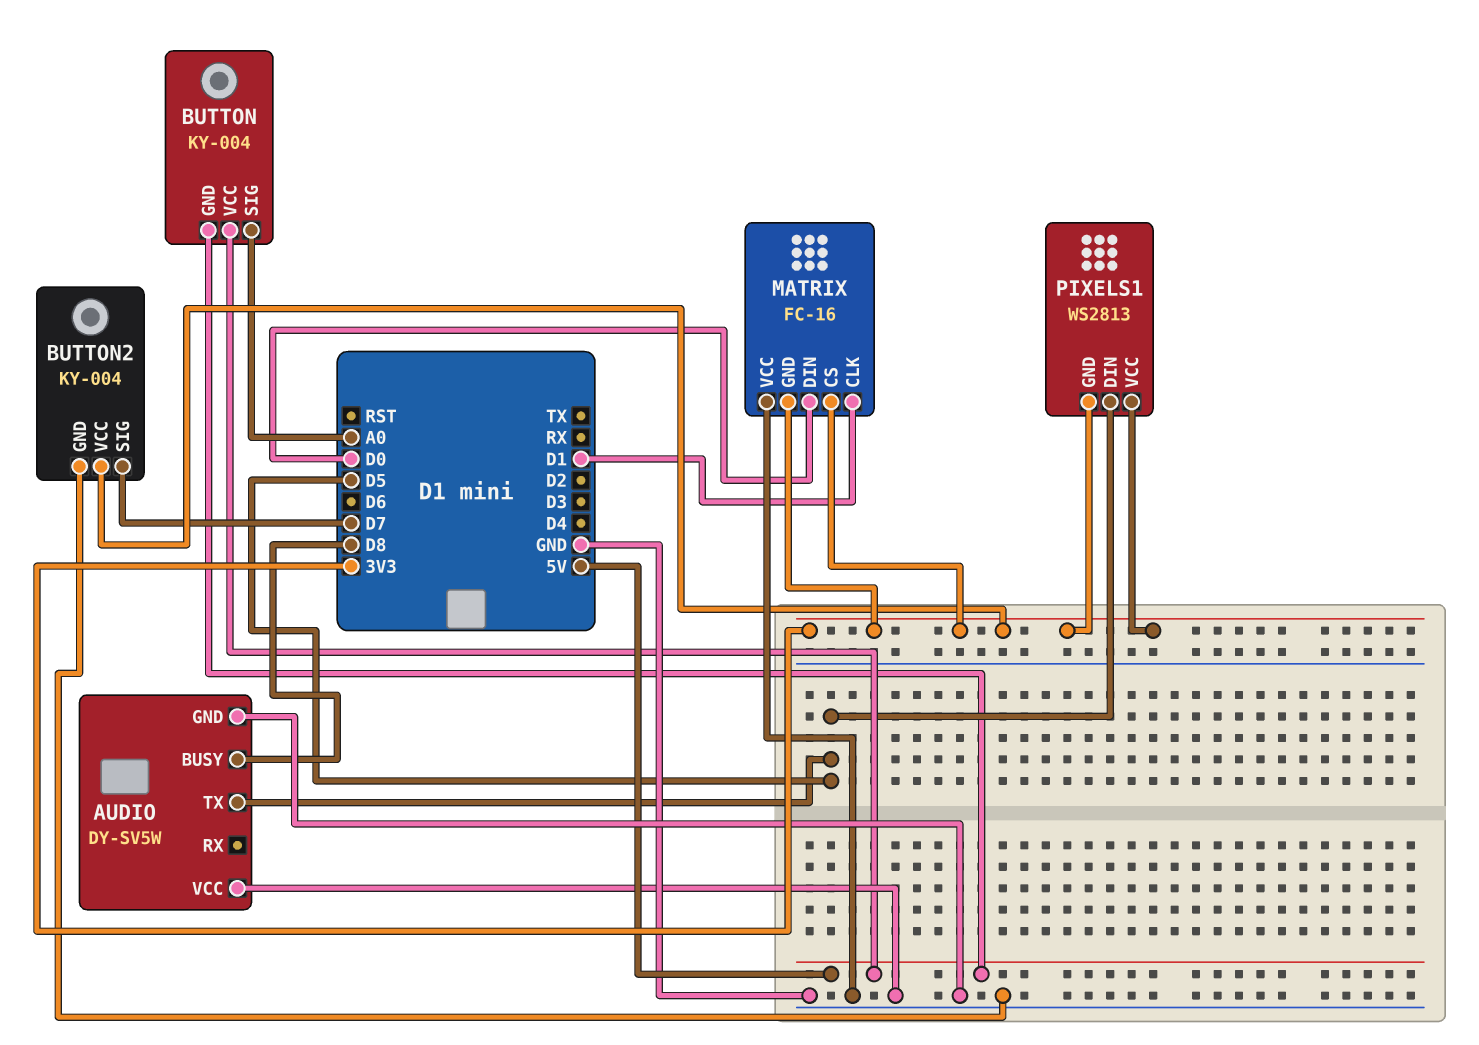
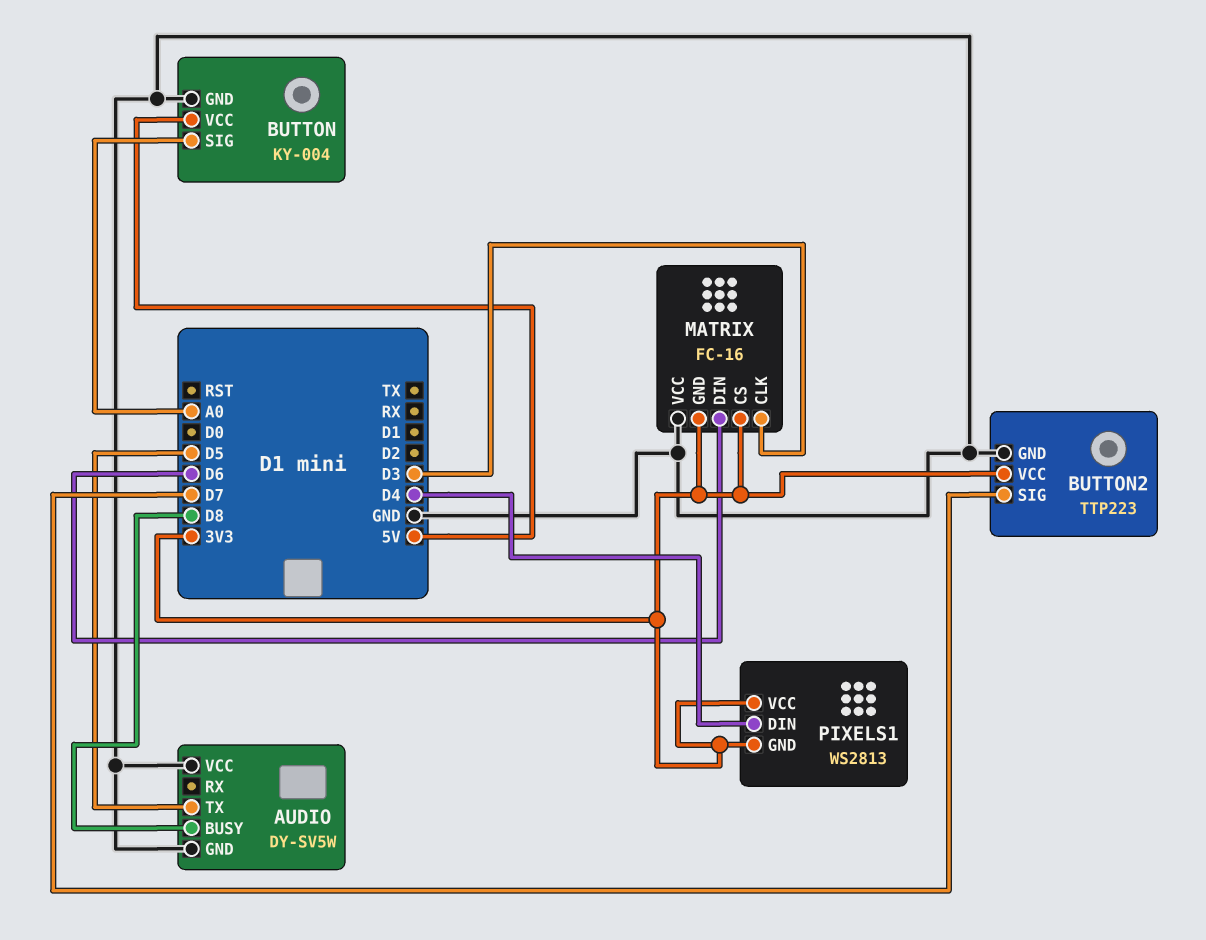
BUTTON pin GND: 5V -> GND
BUTTON2: KY-004 -> TTP223
MATRIX pin CLK: D1 -> D3
MATRIX pin DIN: D0 -> D6
PIXELS1 pin DIN: D5 -> D4

